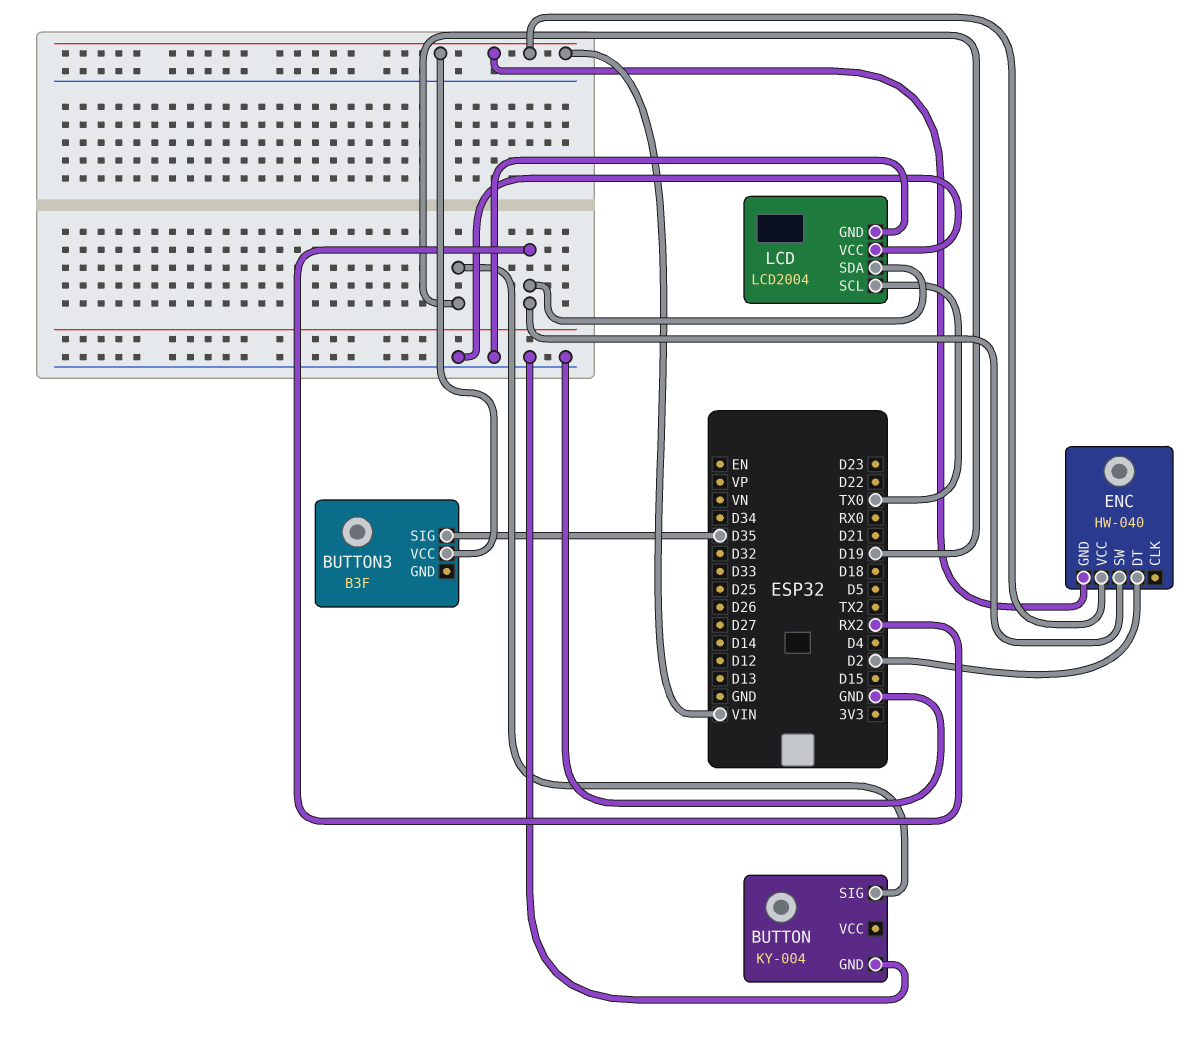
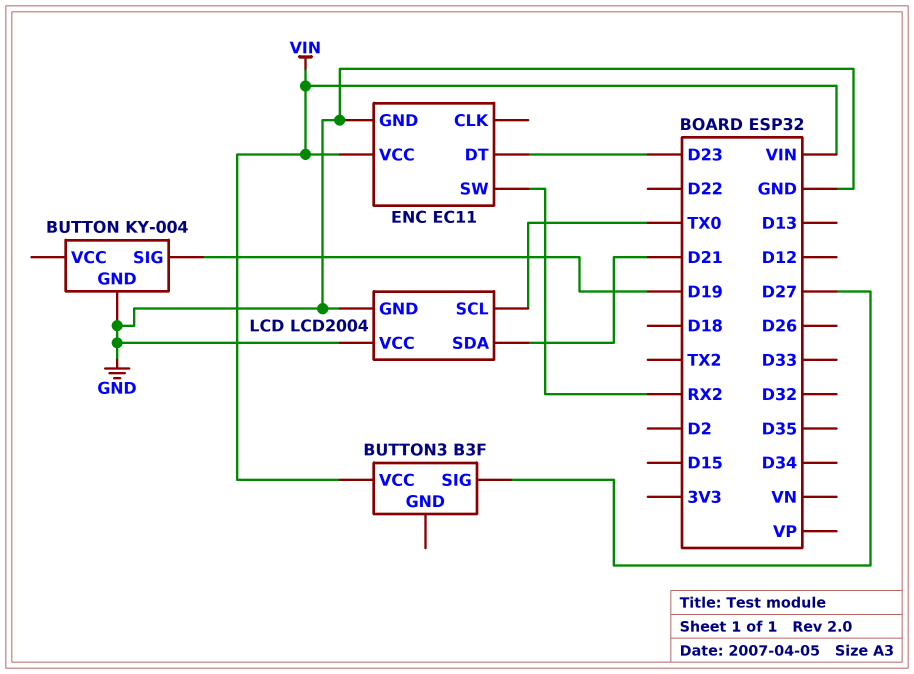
BUTTON3 pin SIG: D35 -> D27
ENC: HW-040 -> EC11
ENC pin DT: D2 -> D23
ENC pin GND: VIN -> GND
LCD pin SDA: RX2 -> D21

